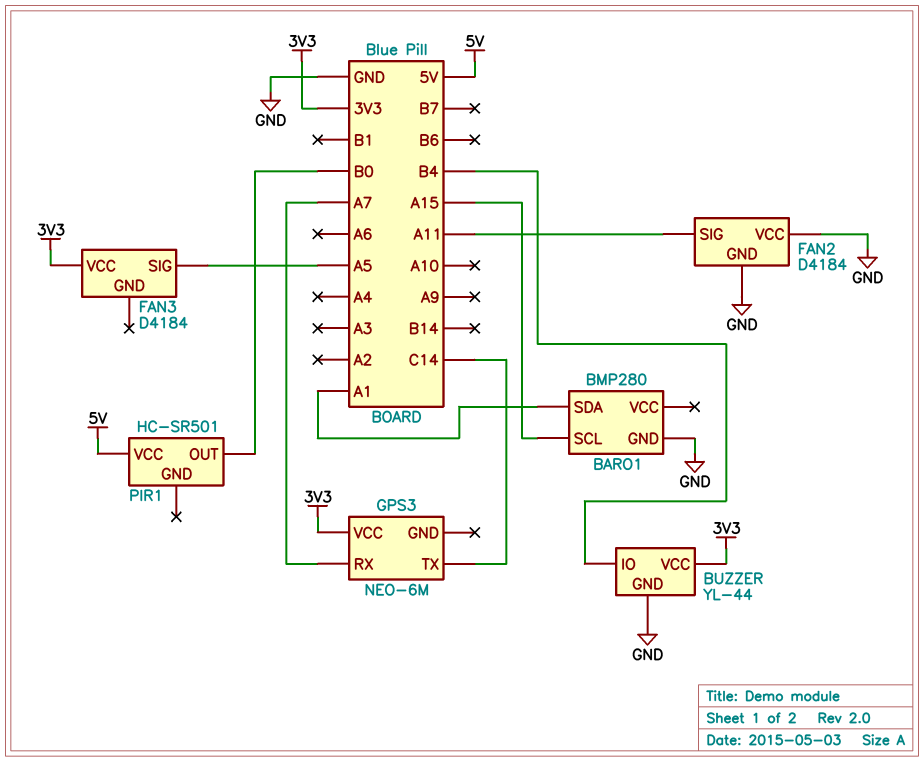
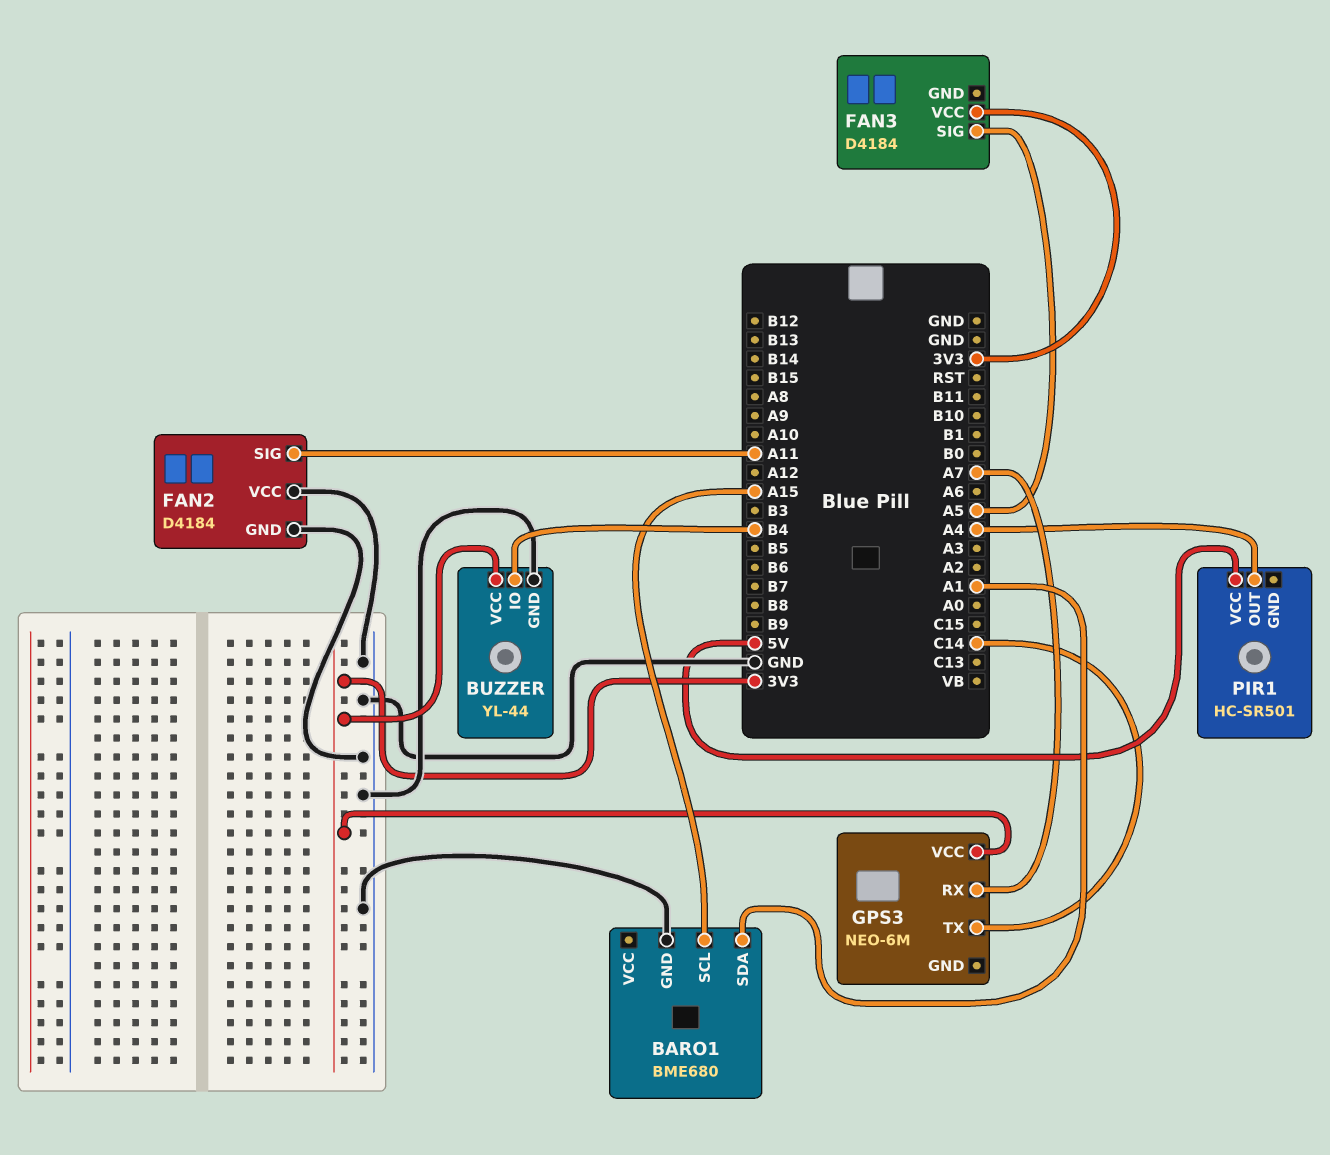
BARO1: BMP280 -> BME680
PIR1 pin OUT: B0 -> A4

